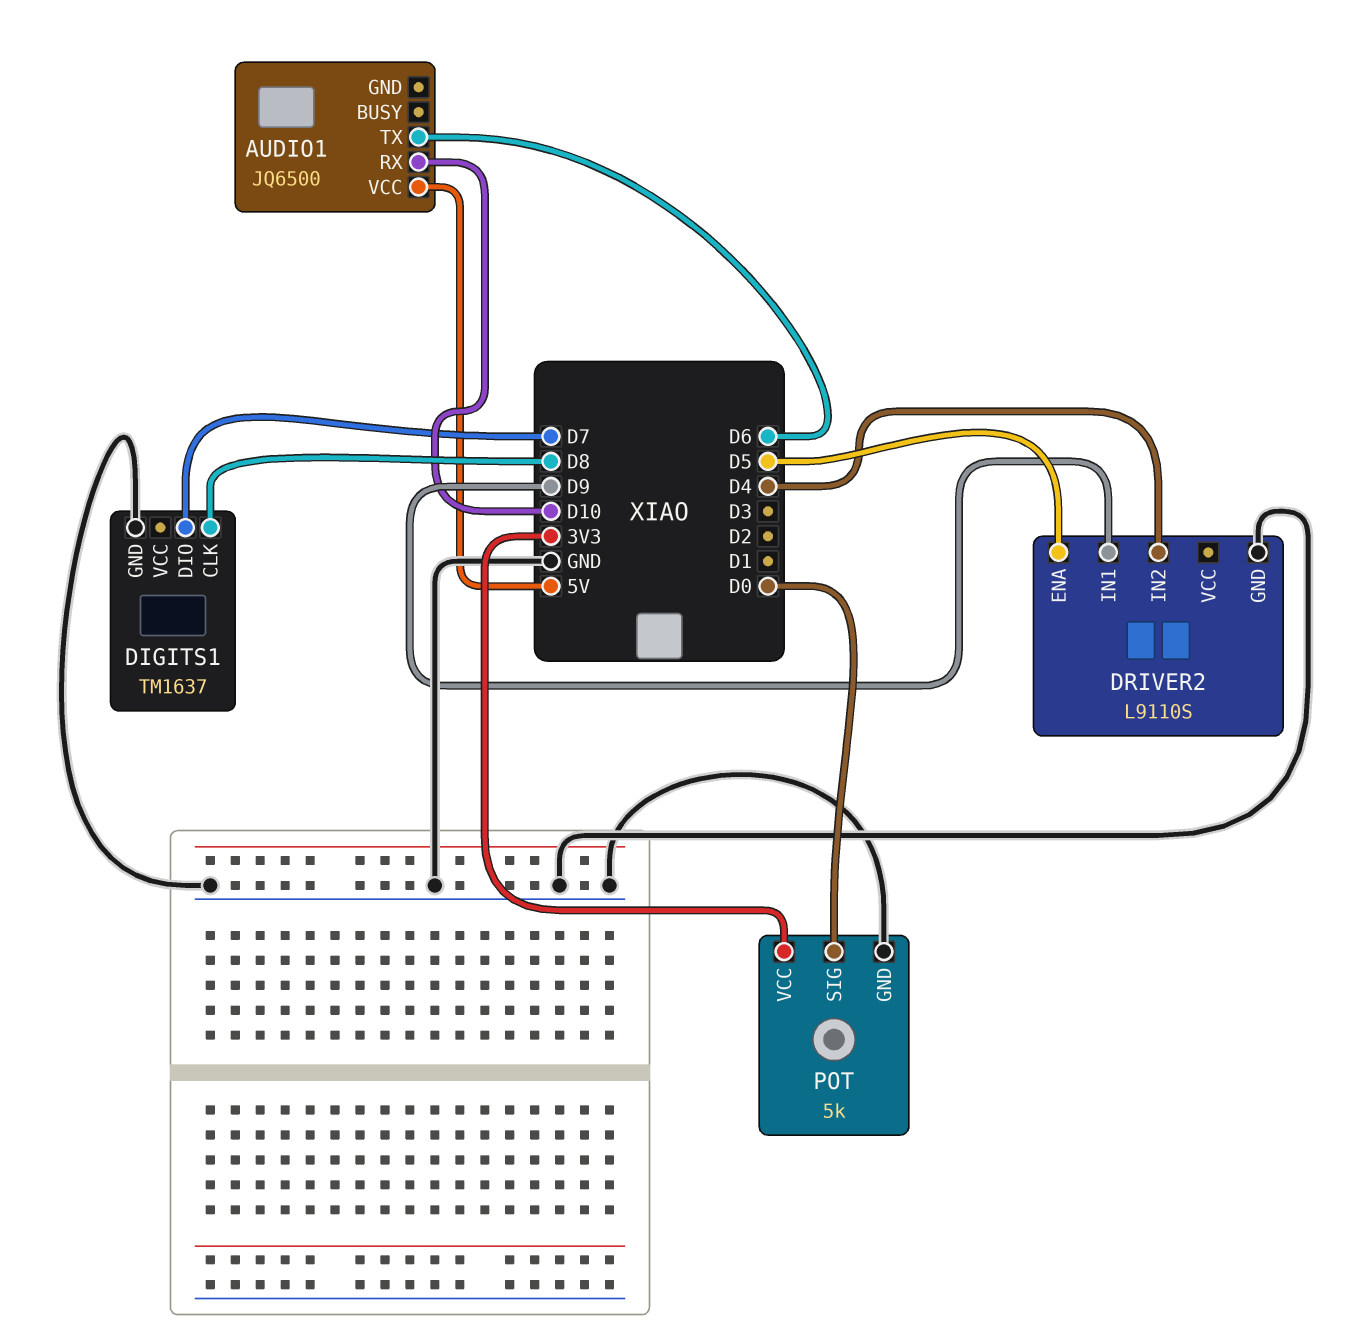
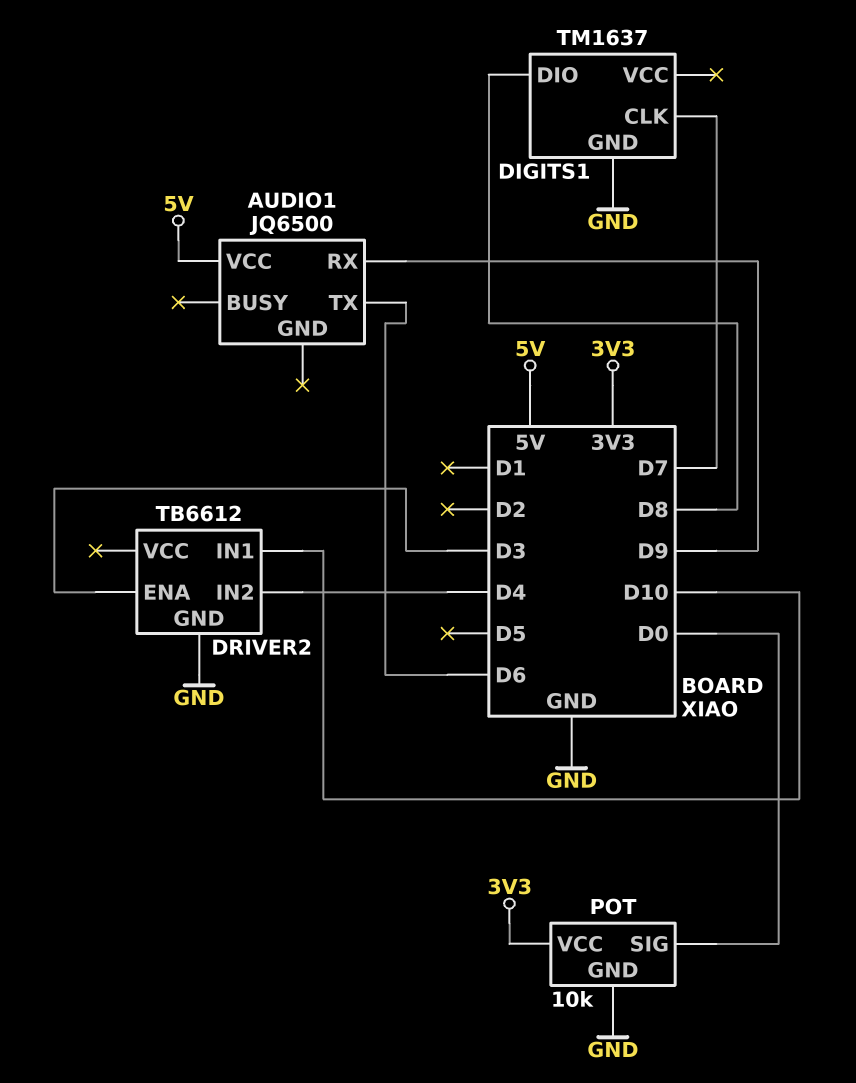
AUDIO1 pin RX: D10 -> D9
DIGITS1 pin CLK: D8 -> D7
DIGITS1 pin DIO: D7 -> D8
DRIVER2: L9110S -> TB6612
DRIVER2 pin ENA: D5 -> D3
DRIVER2 pin IN1: D9 -> D10
POT: 5k -> 10k

